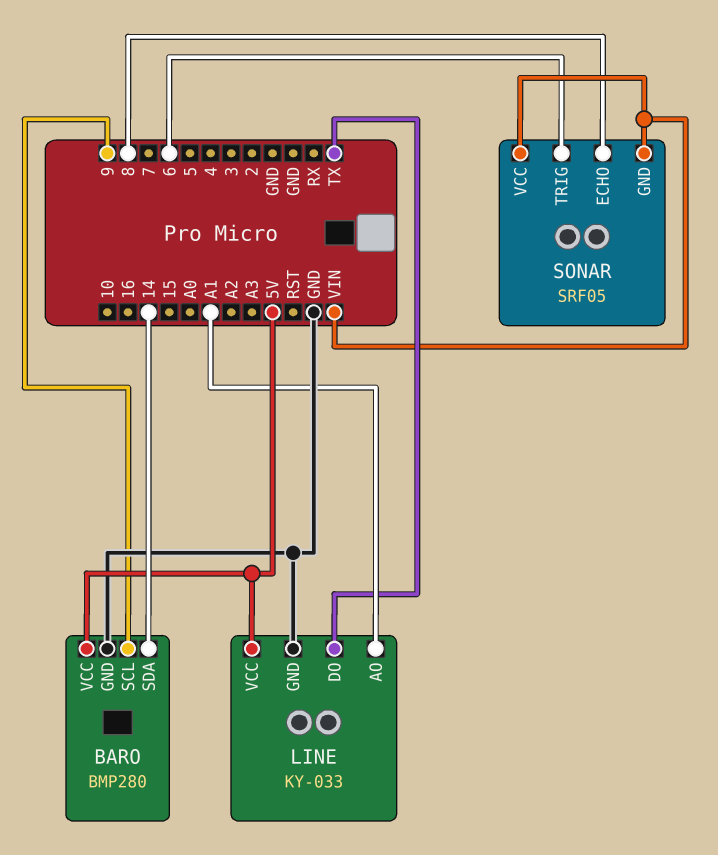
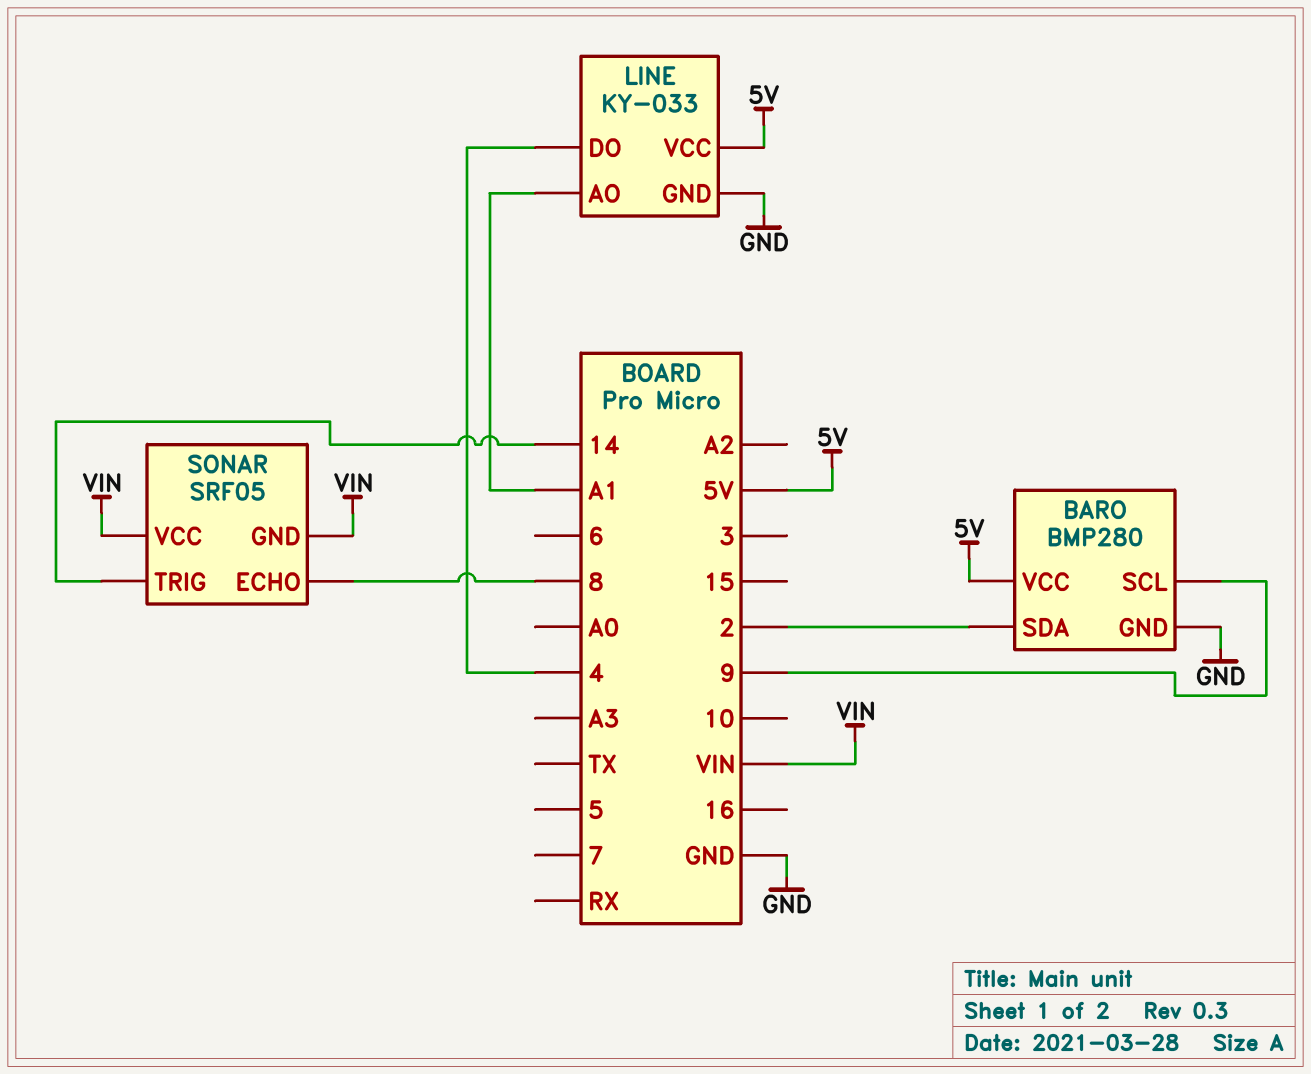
BARO pin SDA: 14 -> 2
LINE pin DO: TX -> 4
SONAR pin TRIG: 6 -> 14

